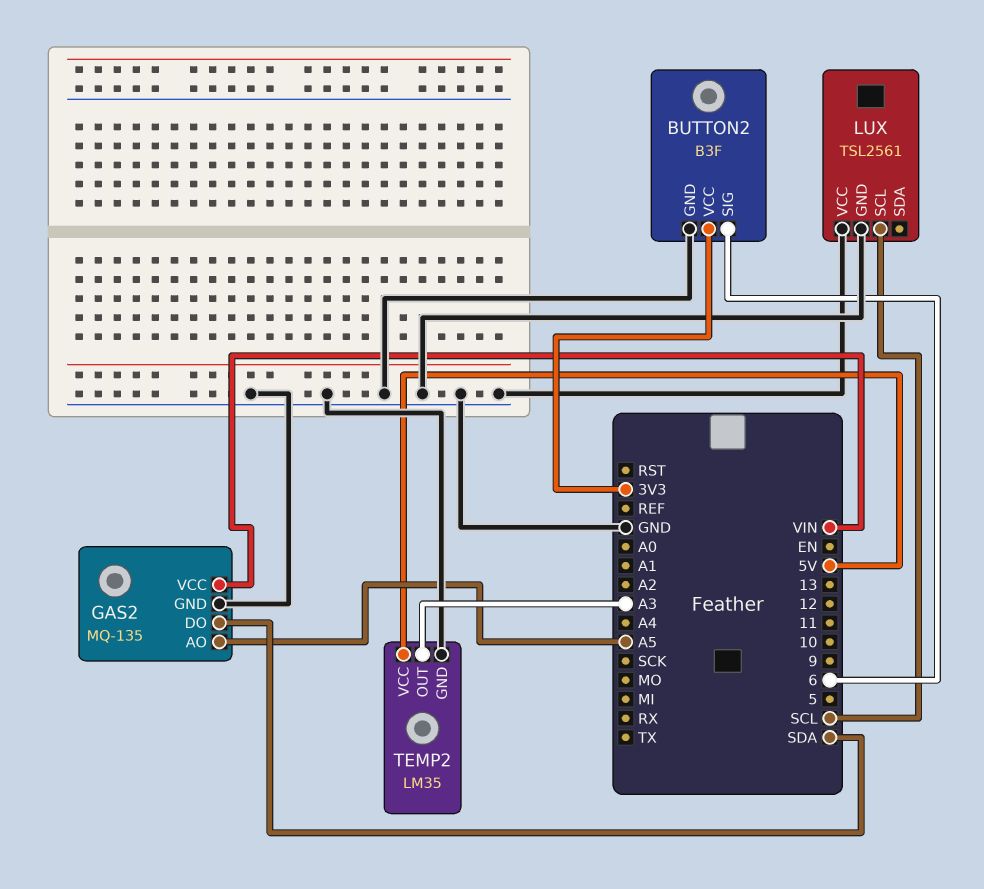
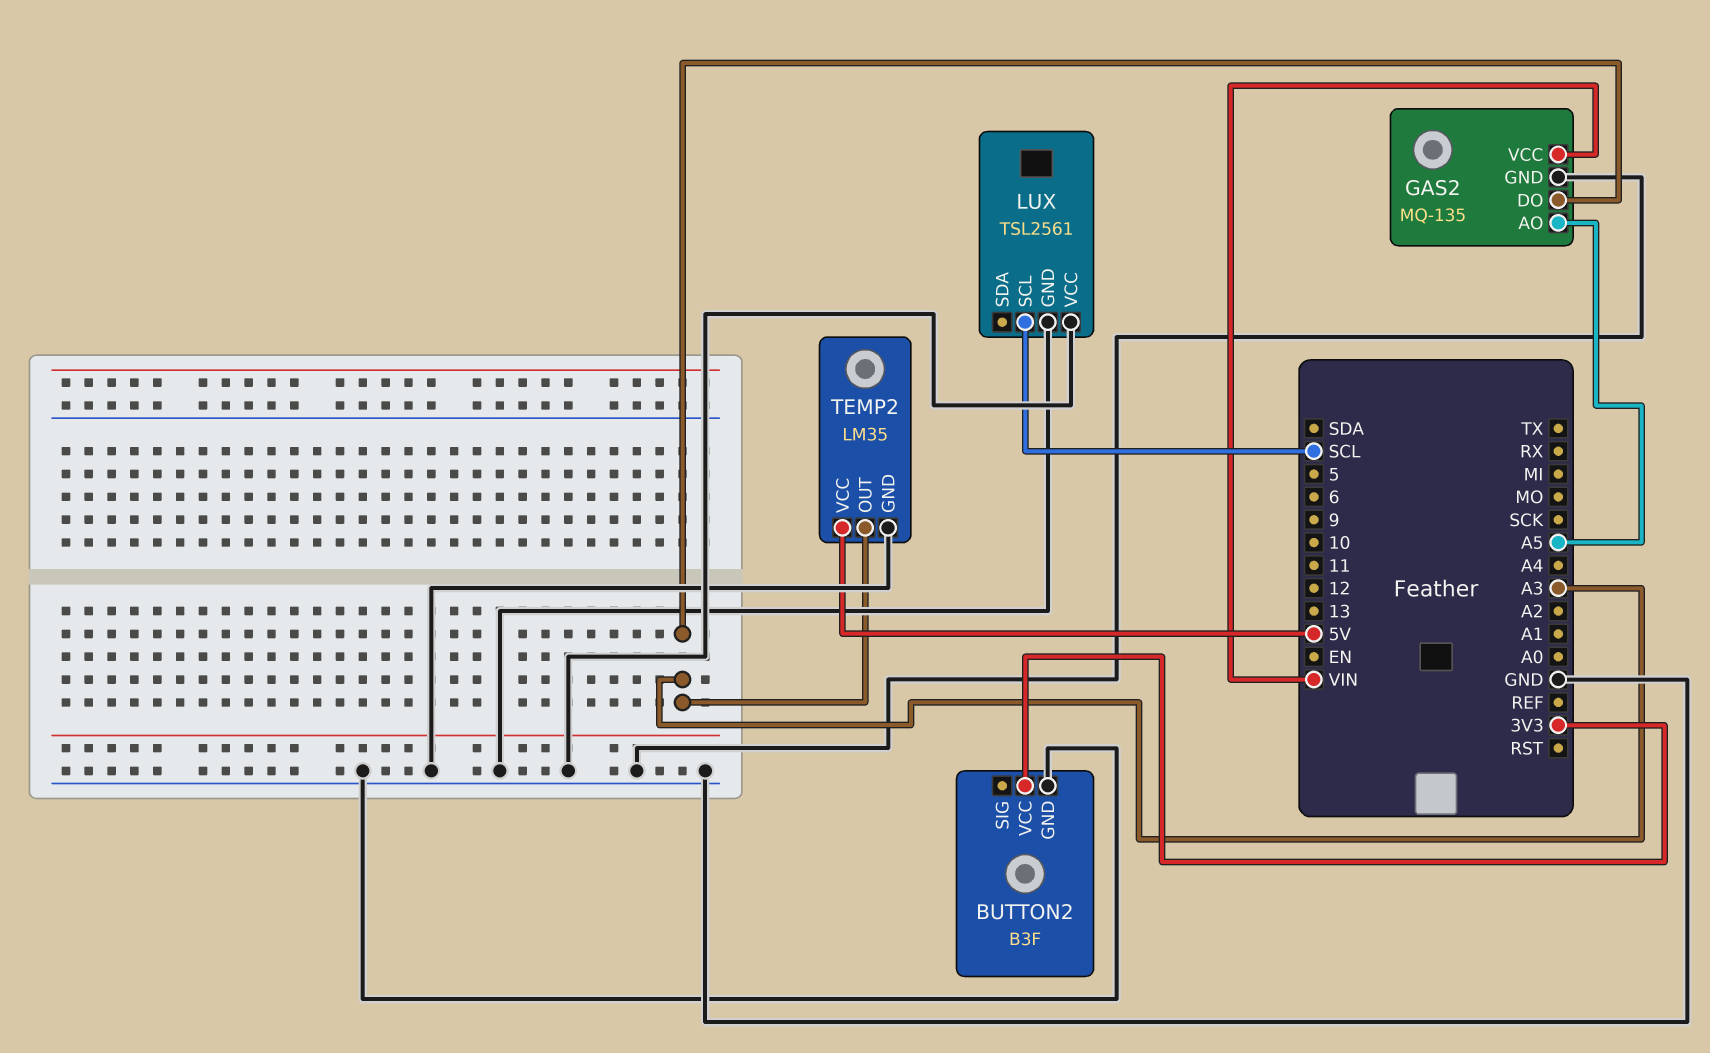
BUTTON2 pin SIG: 6 -> none
GAS2 pin DO: SDA -> A3

